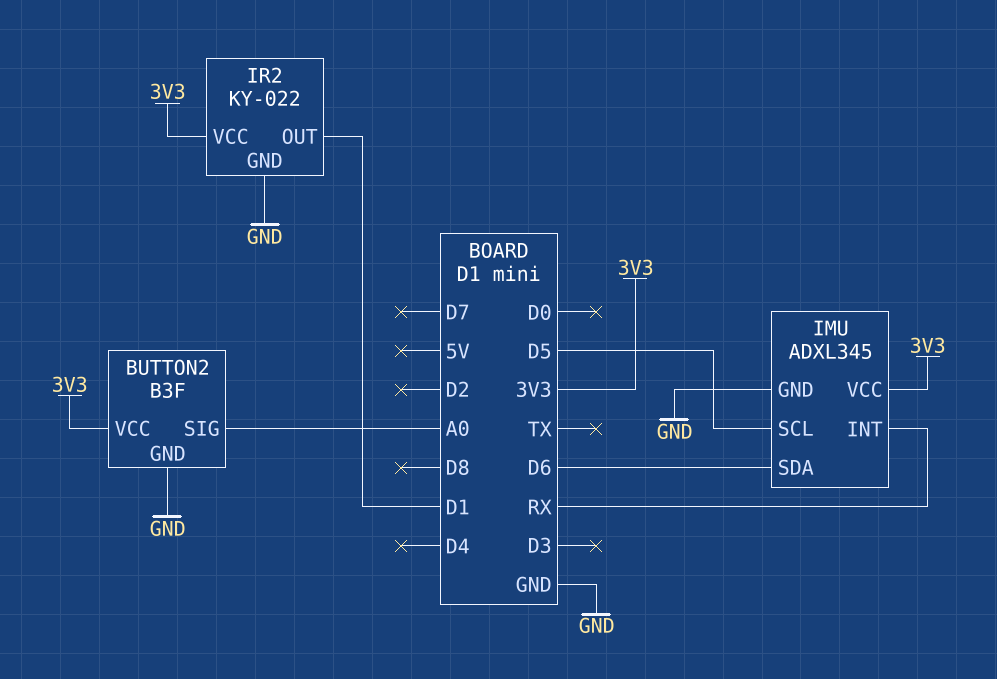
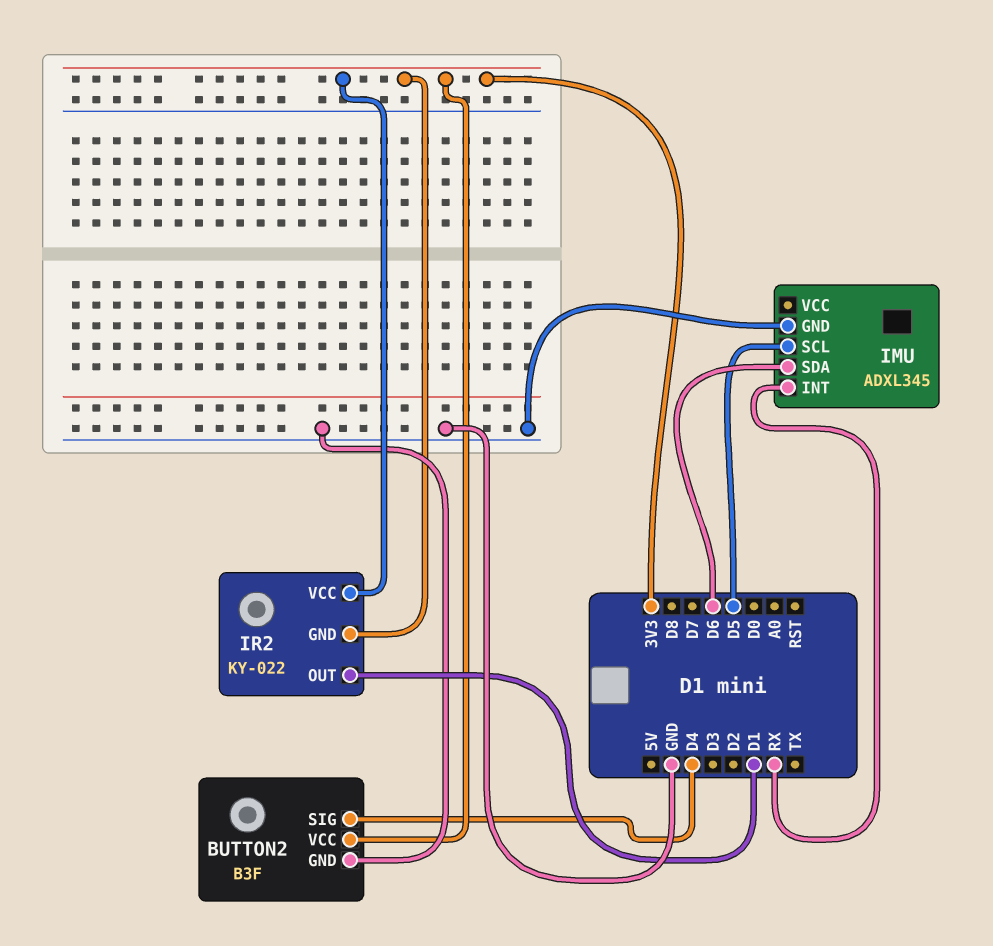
BUTTON2 pin SIG: A0 -> D4
IMU pin VCC: 3V3 -> none
IR2 pin GND: GND -> 3V3

